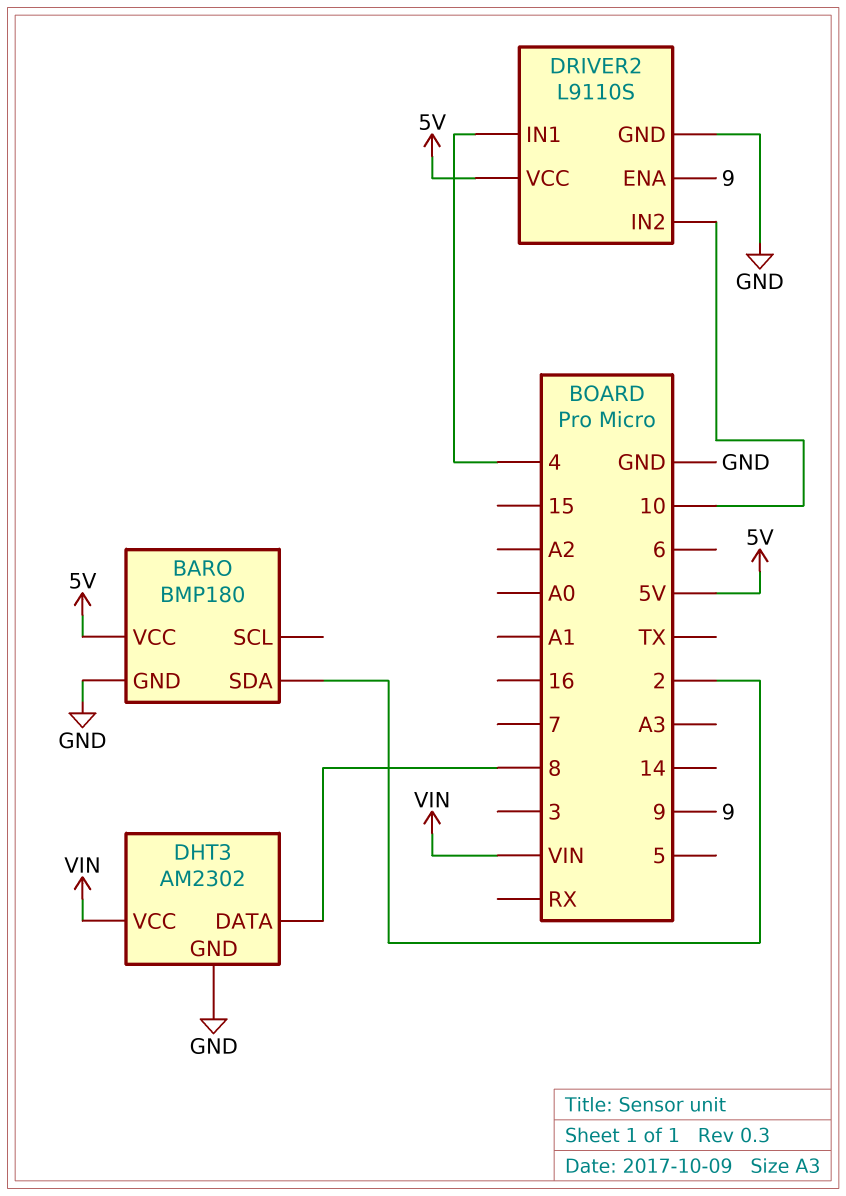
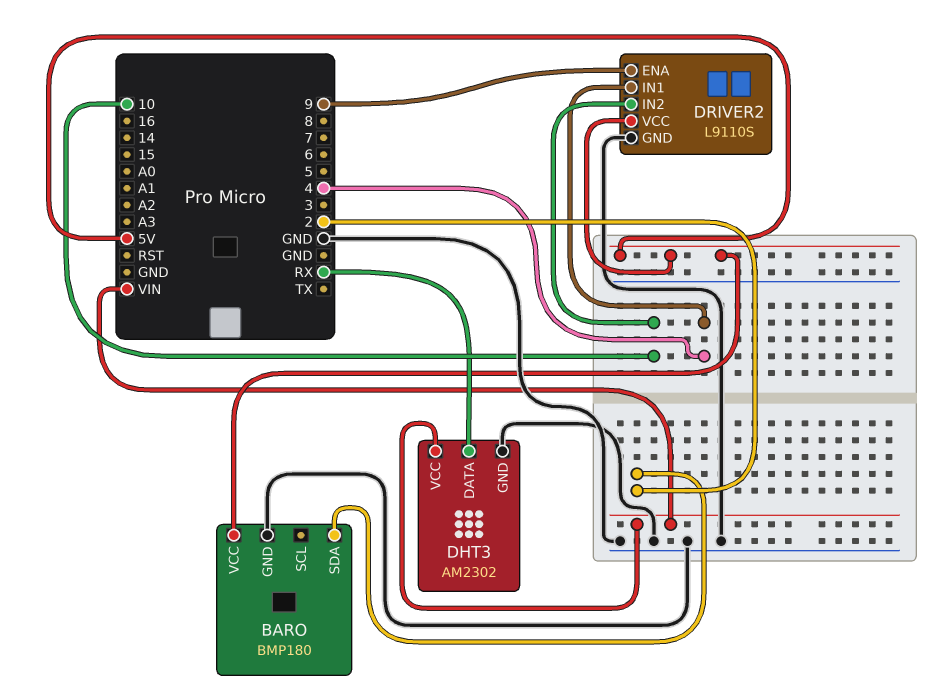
DHT3 pin DATA: 8 -> RX

